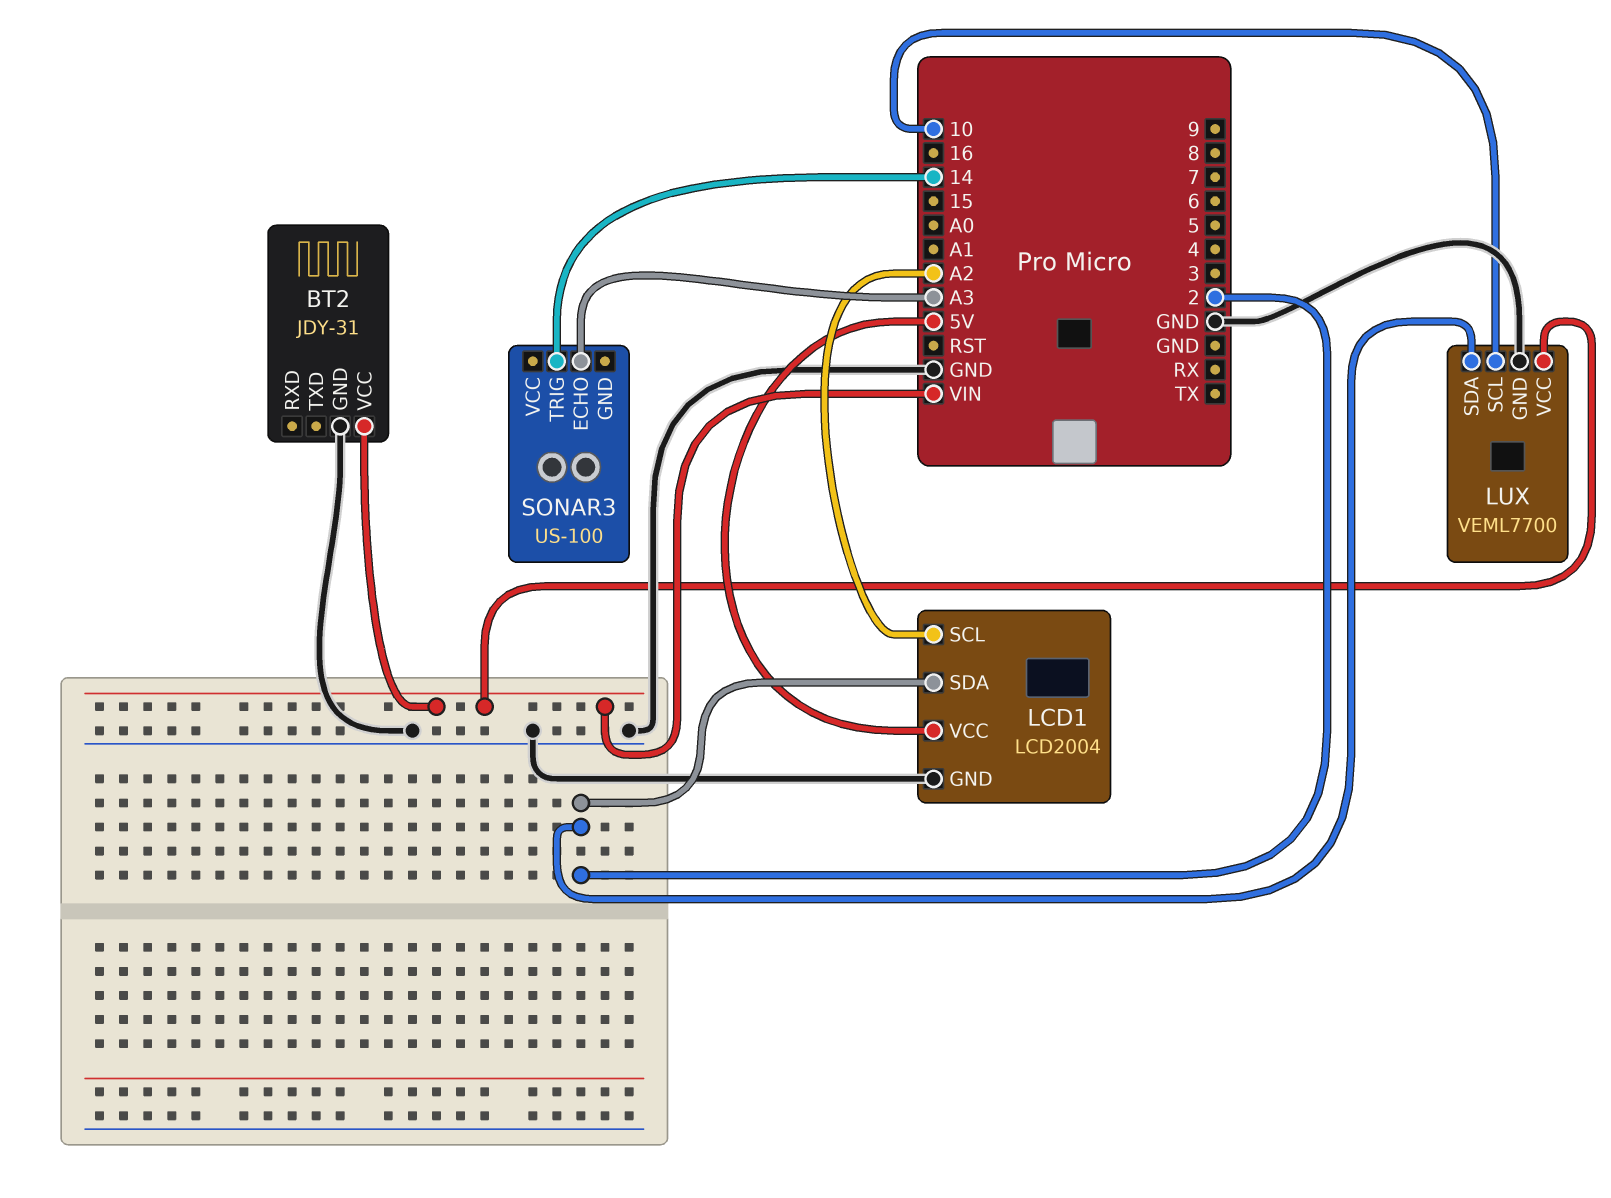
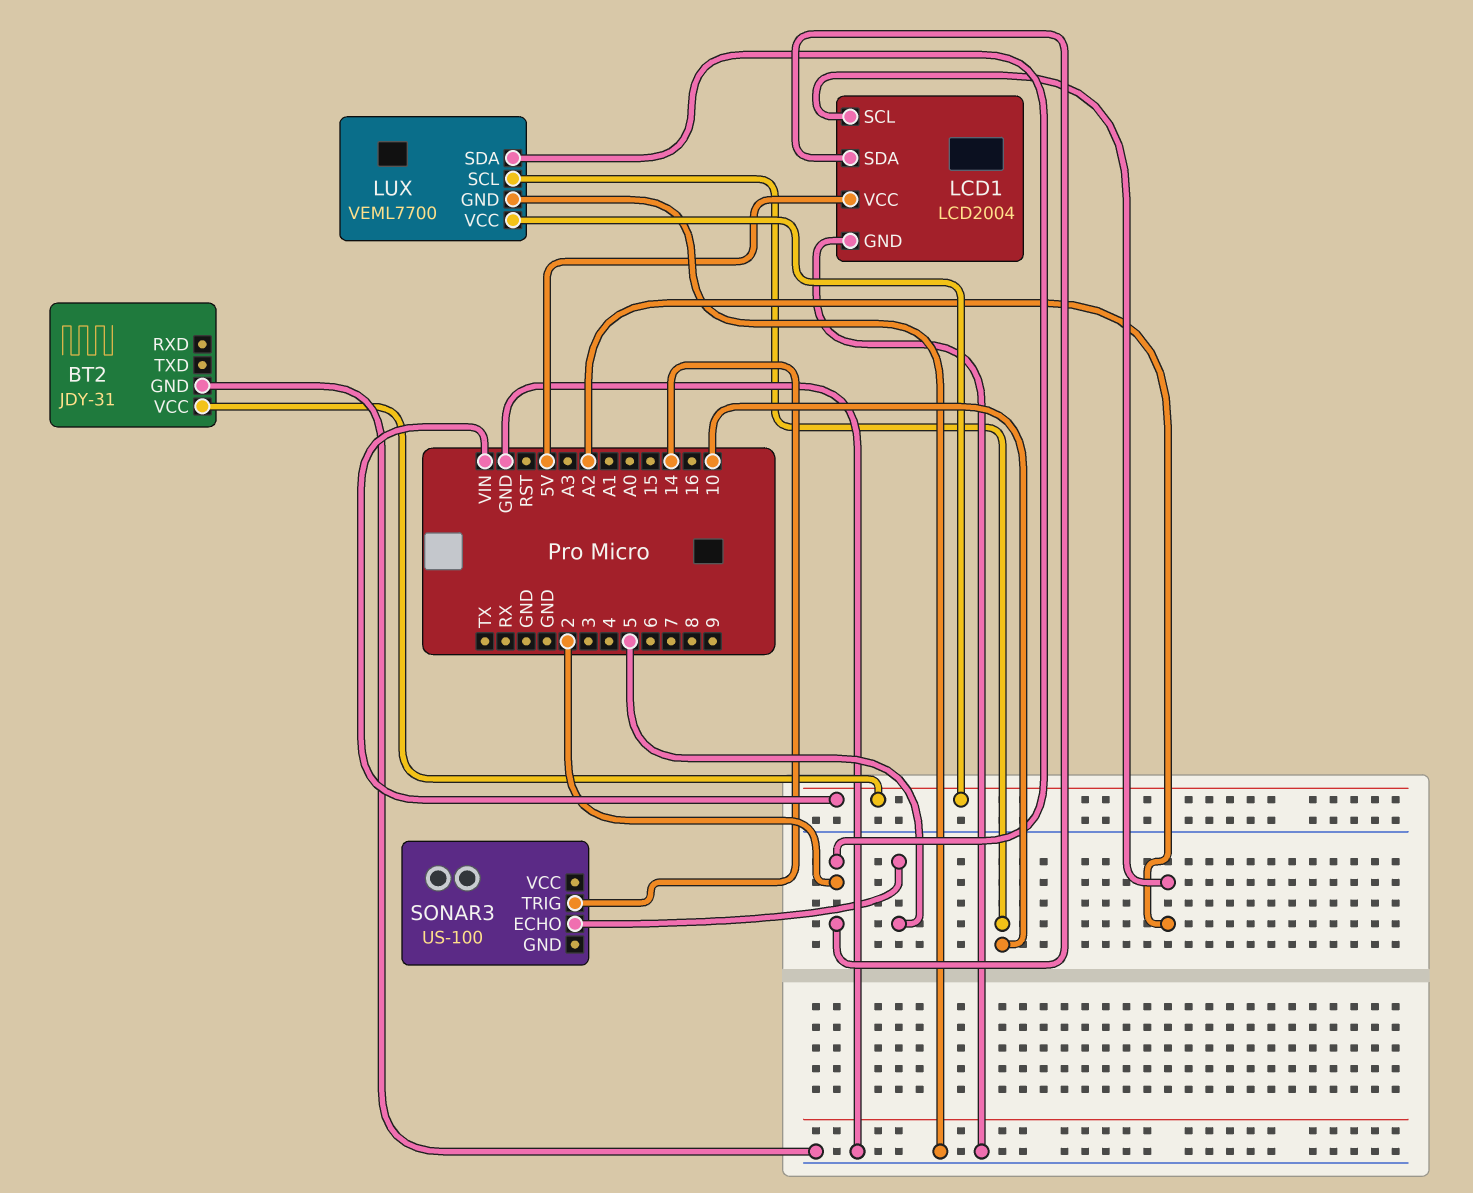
SONAR3 pin ECHO: A3 -> 5

